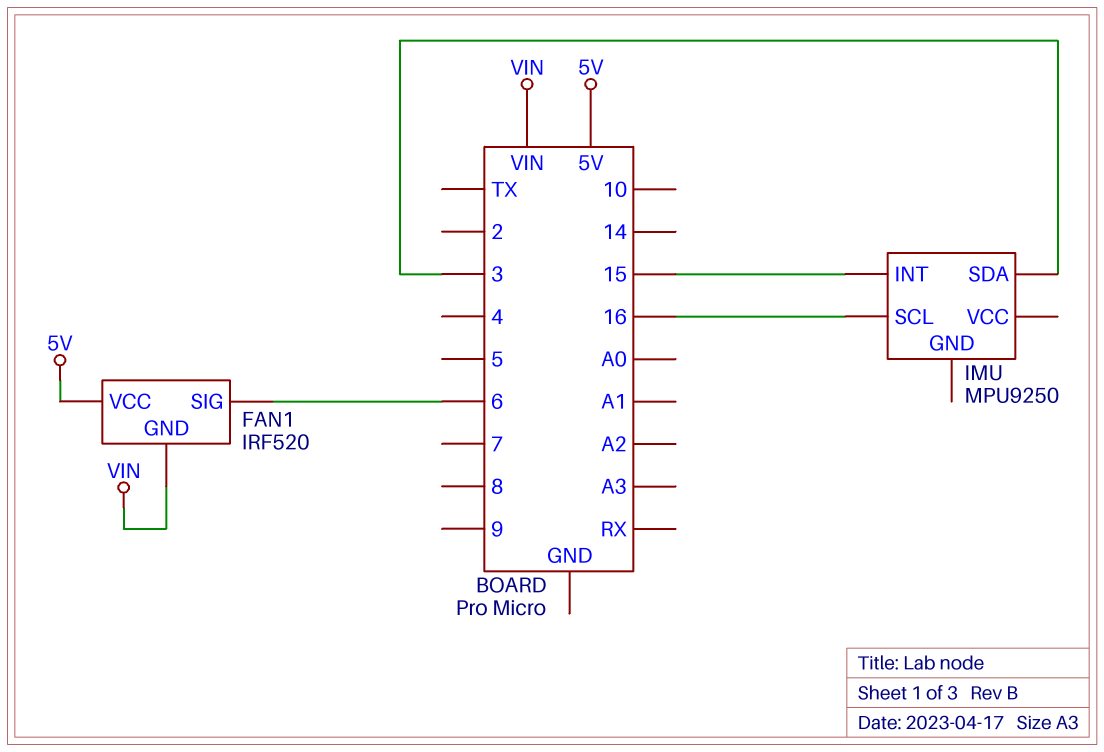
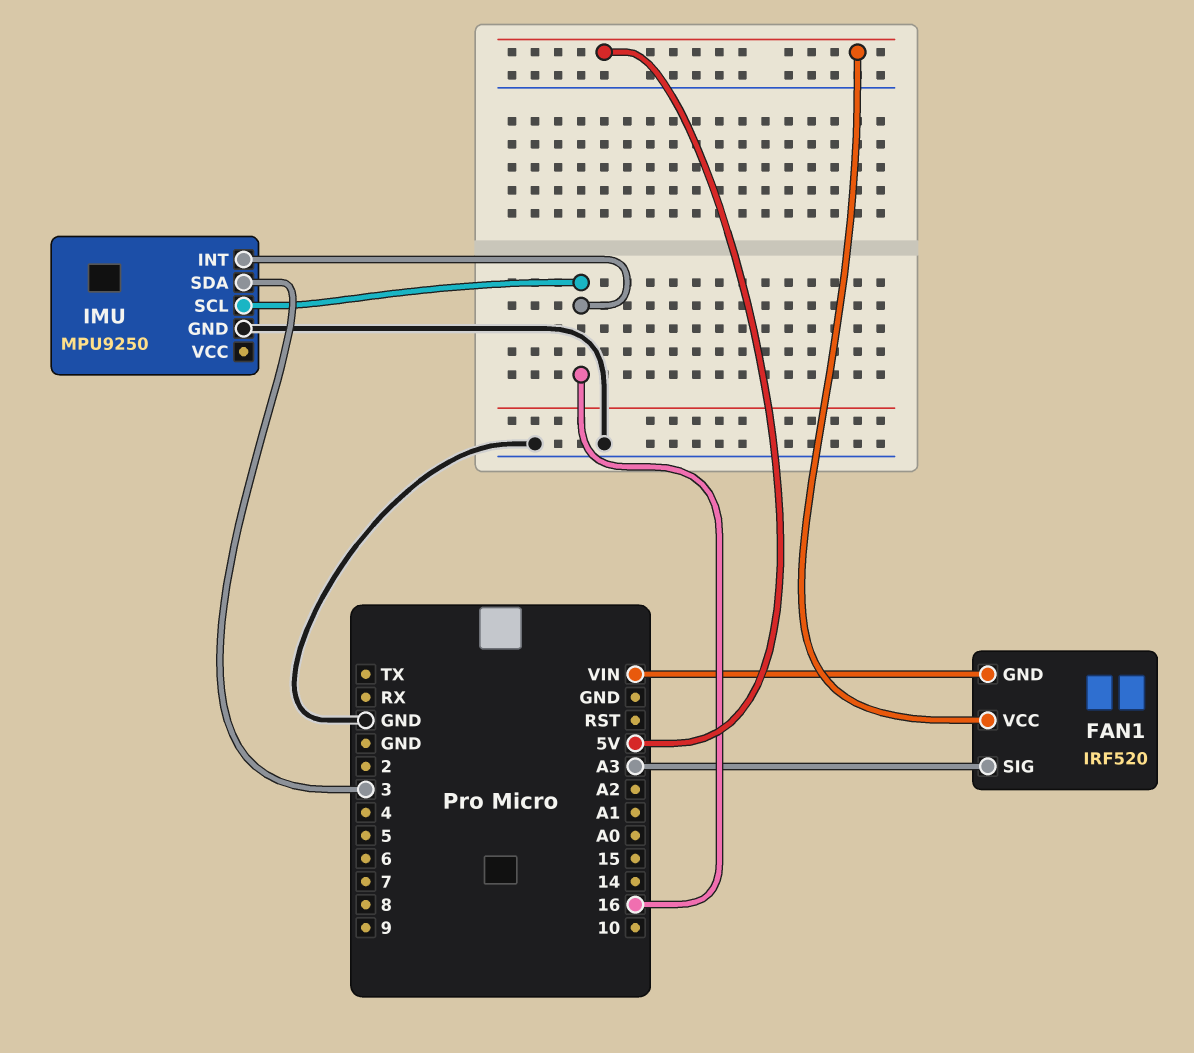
FAN1 pin SIG: 6 -> A3
IMU pin GND: none -> GND
IMU pin INT: 15 -> 16

